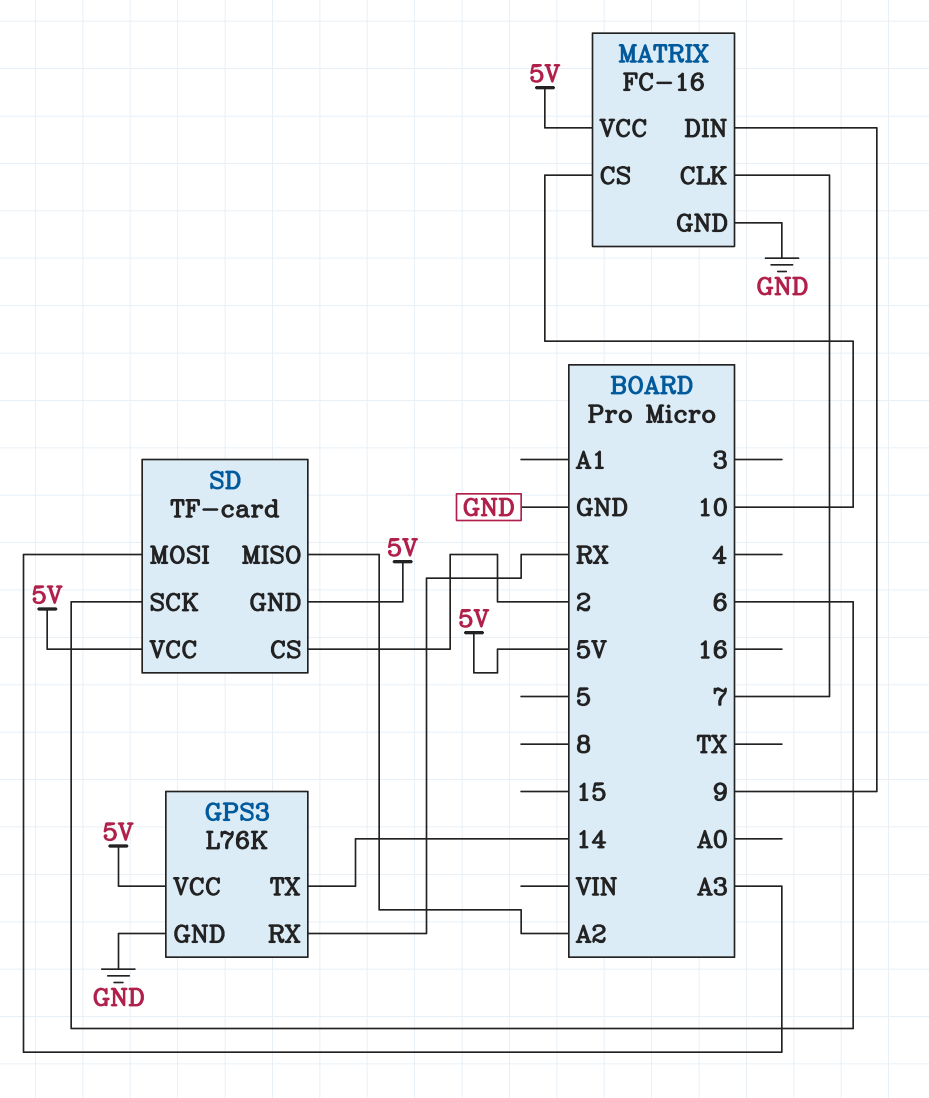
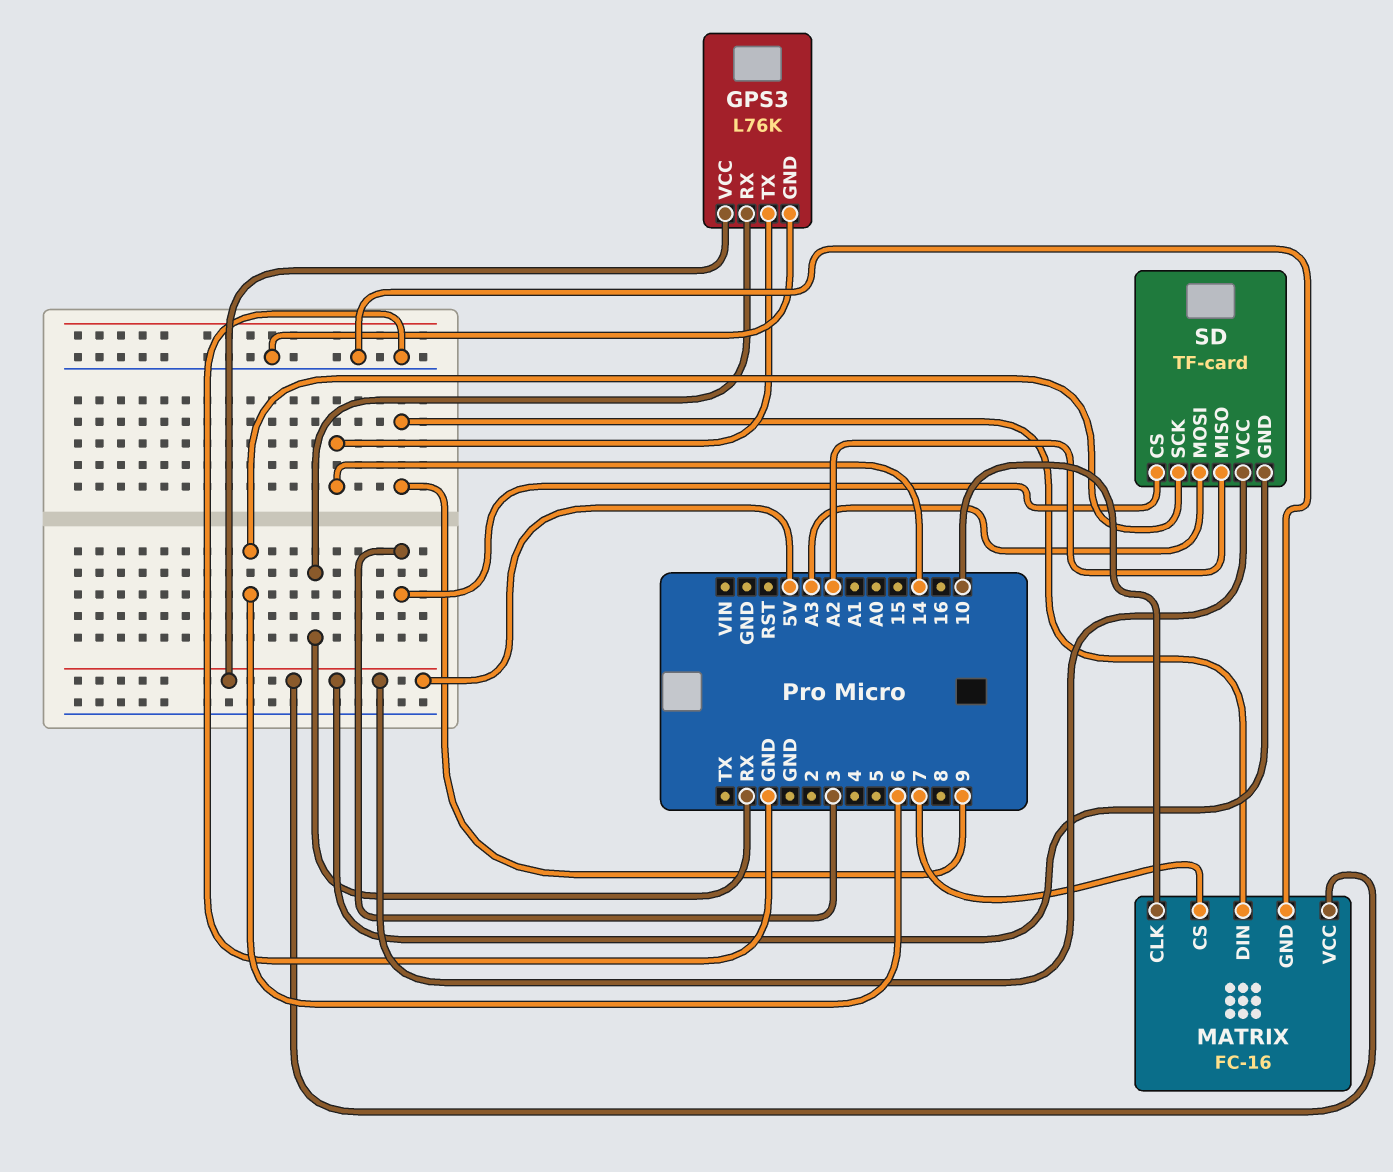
MATRIX pin CLK: 7 -> 10
MATRIX pin CS: 10 -> 7
SD pin CS: 2 -> 3

